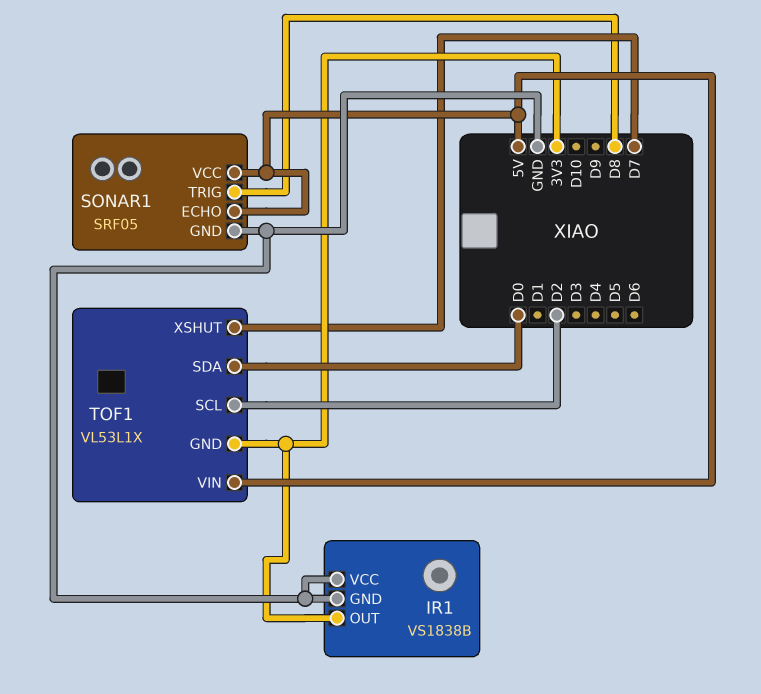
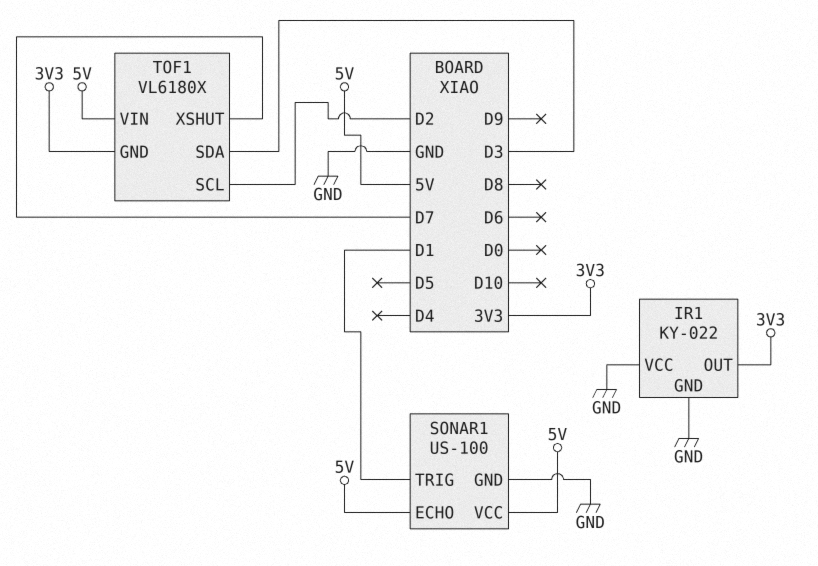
IR1: VS1838B -> KY-022
SONAR1: SRF05 -> US-100
SONAR1 pin TRIG: D8 -> D1
TOF1: VL53L1X -> VL6180X
TOF1 pin SDA: D0 -> D3

